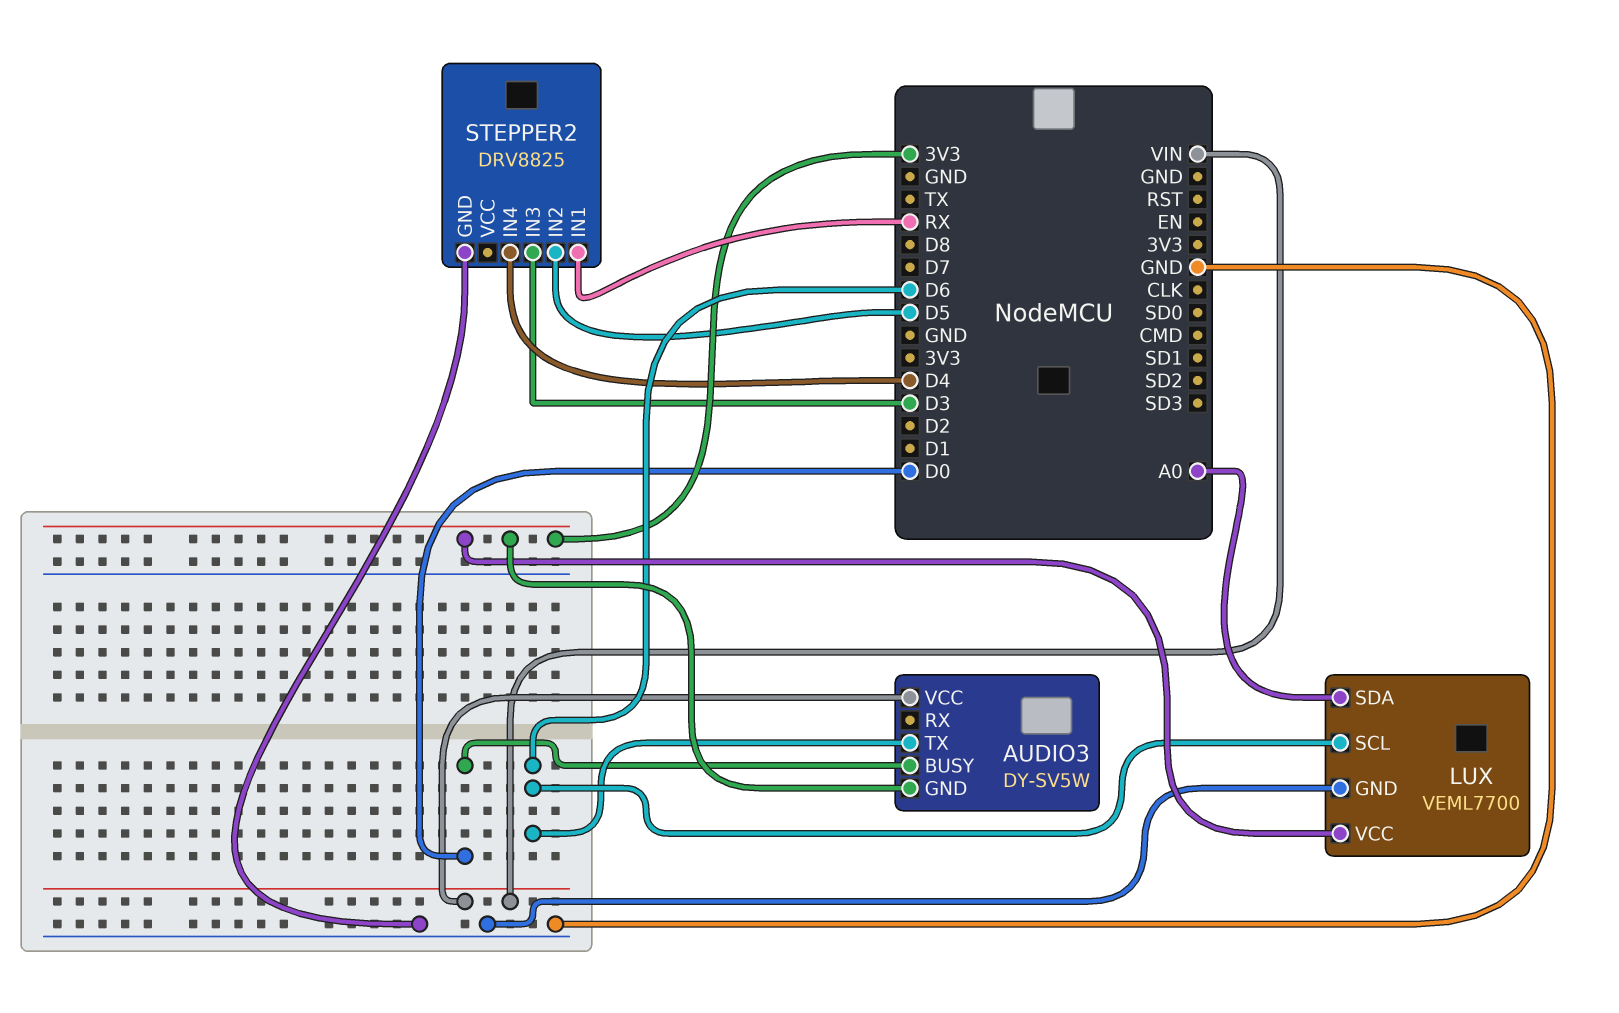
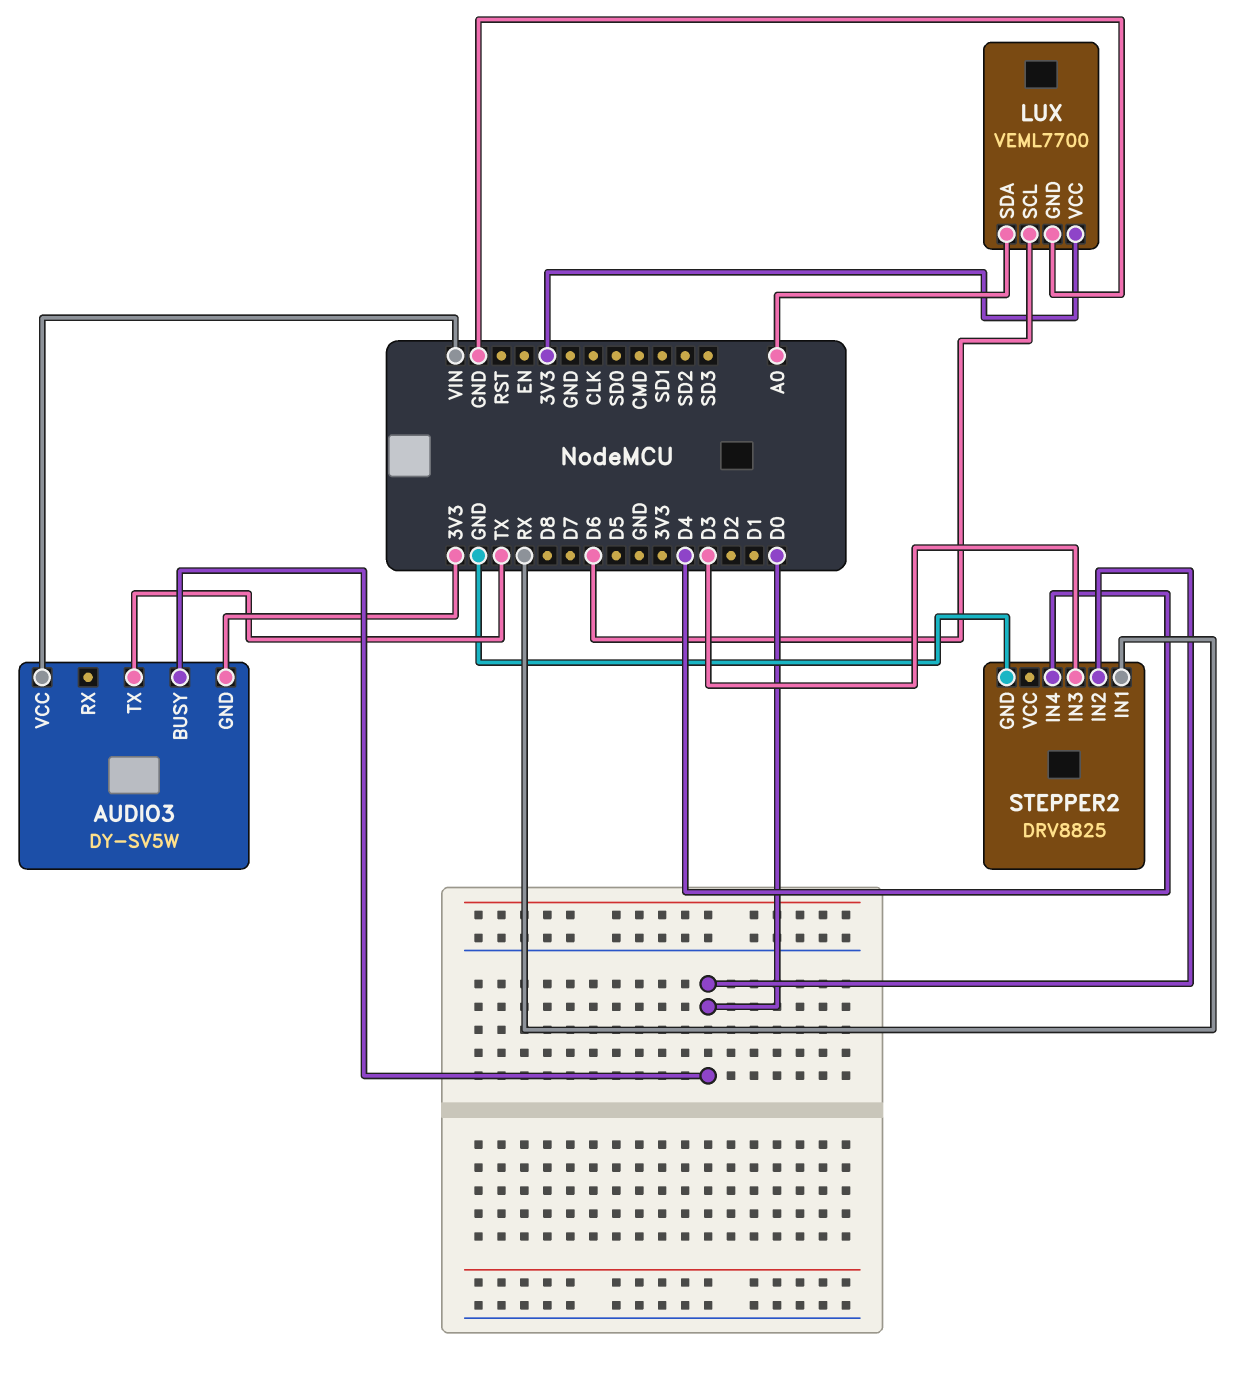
AUDIO3 pin TX: D6 -> TX
STEPPER2 pin IN2: D5 -> D0

